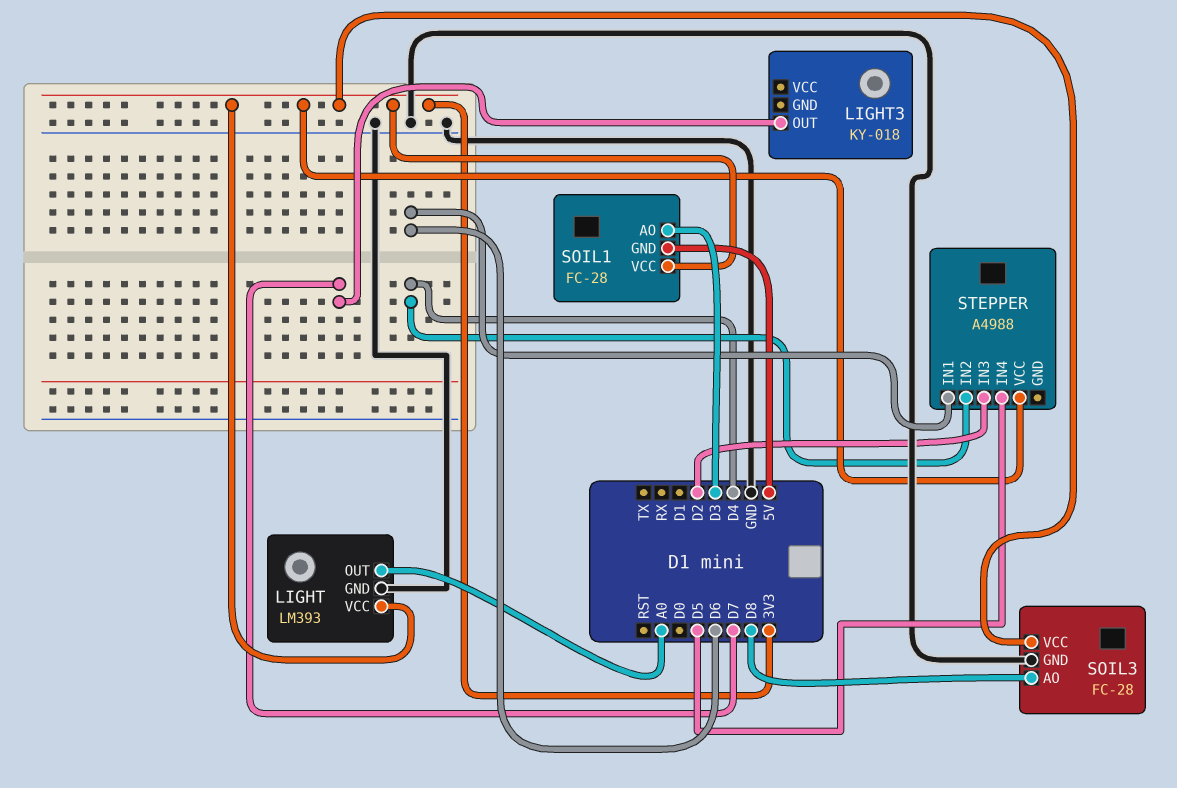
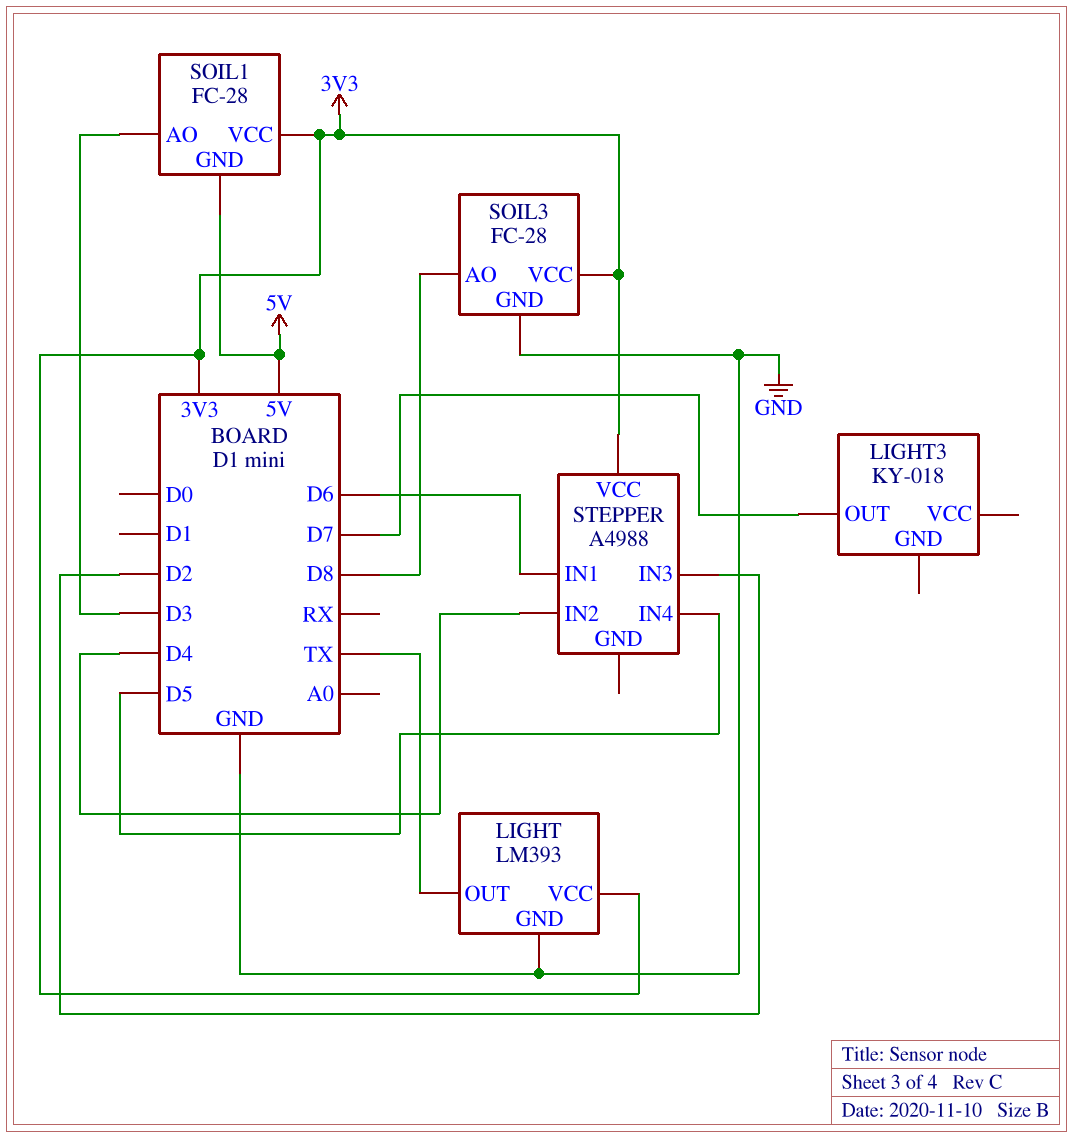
LIGHT pin OUT: A0 -> TX

